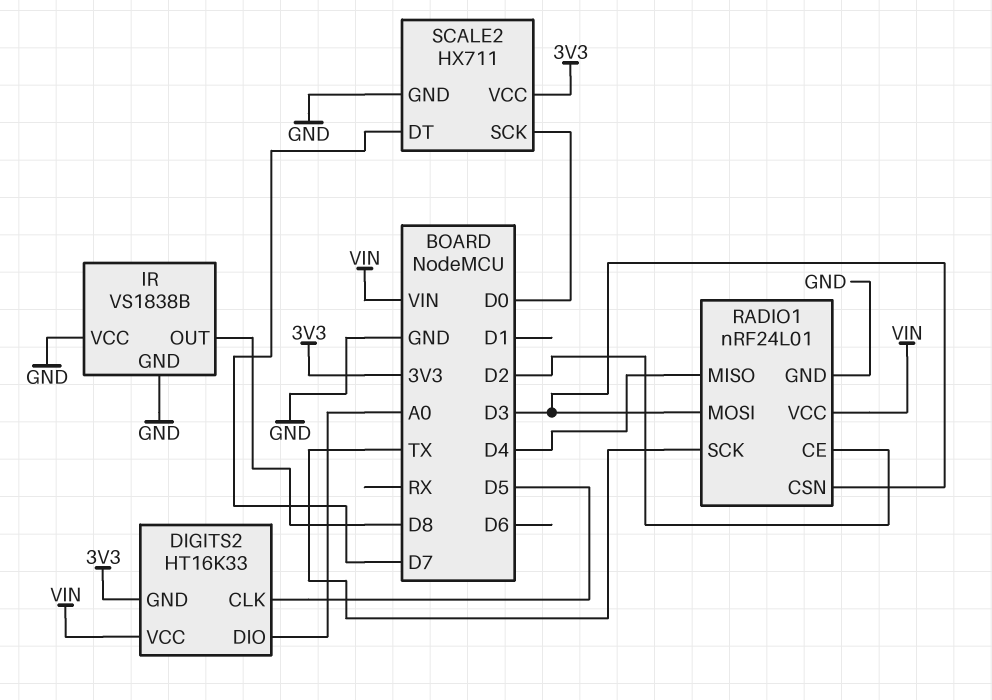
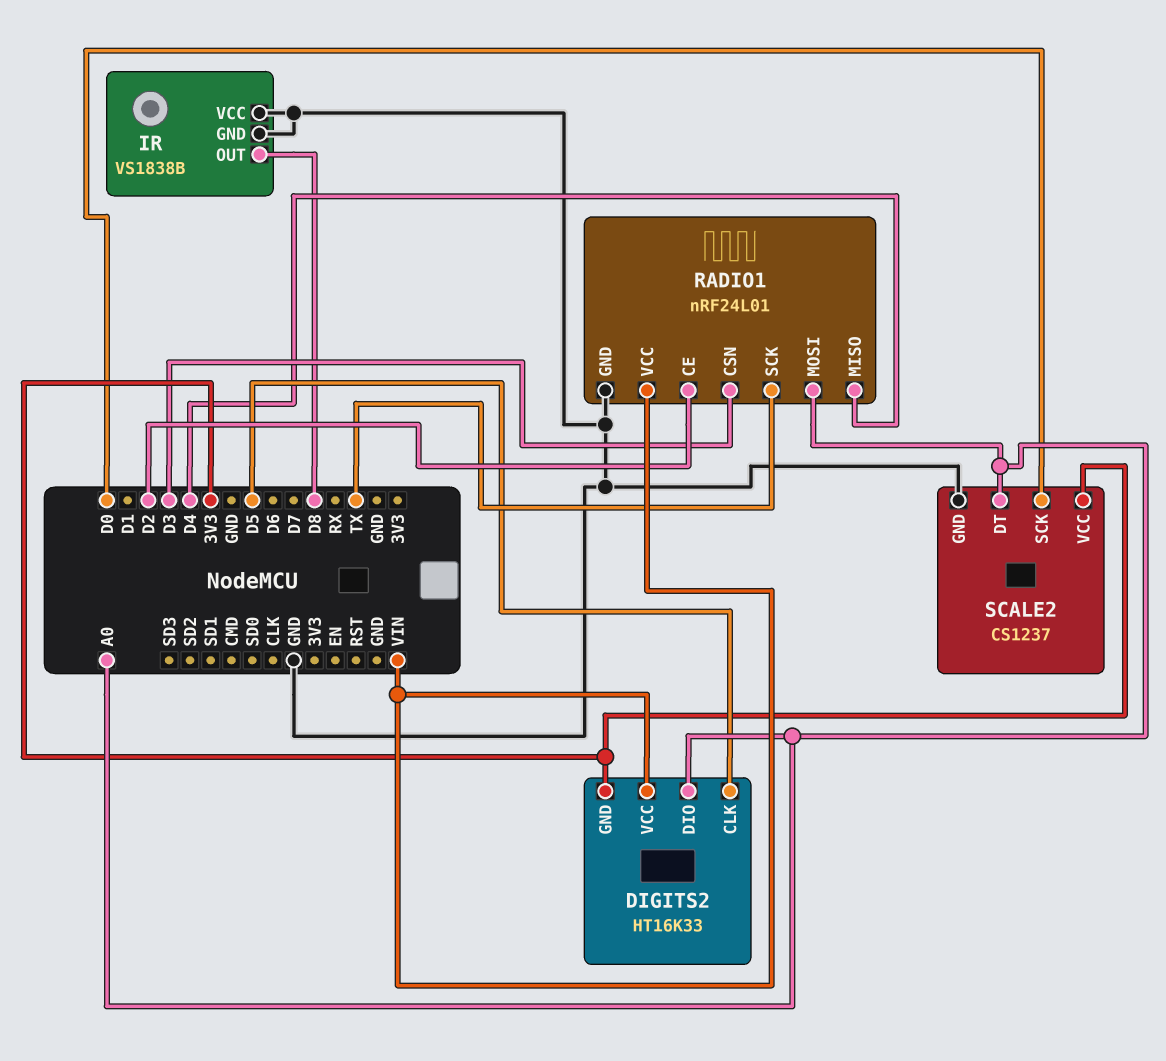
RADIO1 pin MOSI: D3 -> A0
SCALE2: HX711 -> CS1237
SCALE2 pin DT: D7 -> A0

